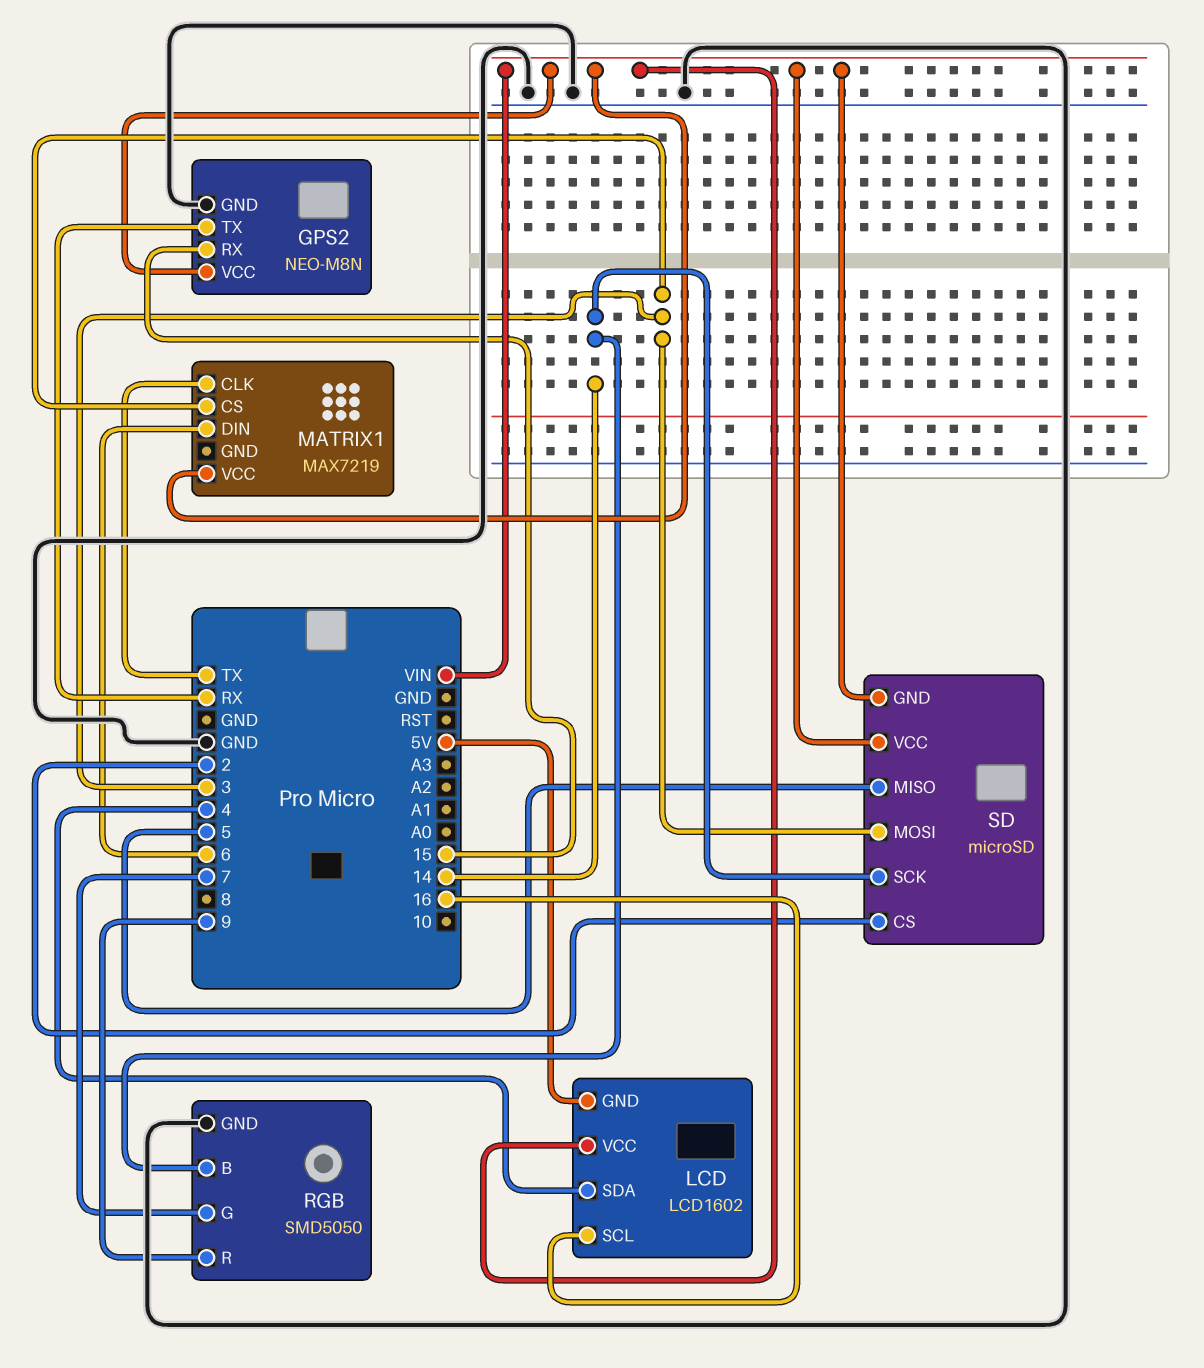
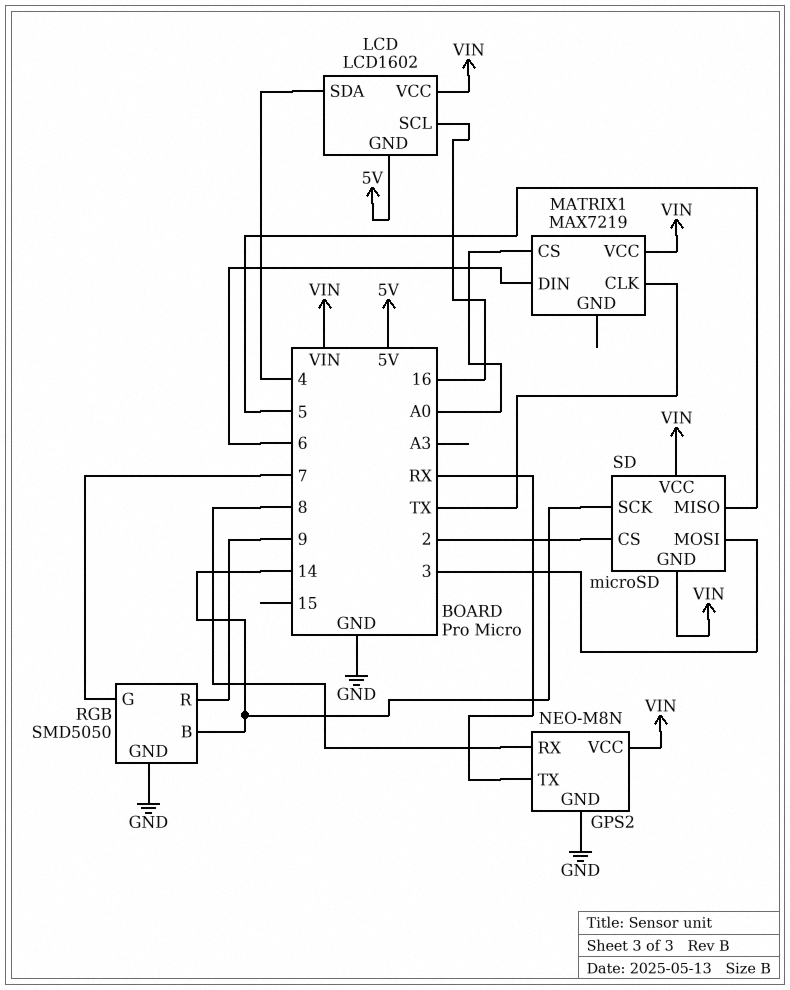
GPS2 pin RX: 15 -> 8
MATRIX1 pin CS: 3 -> A0

